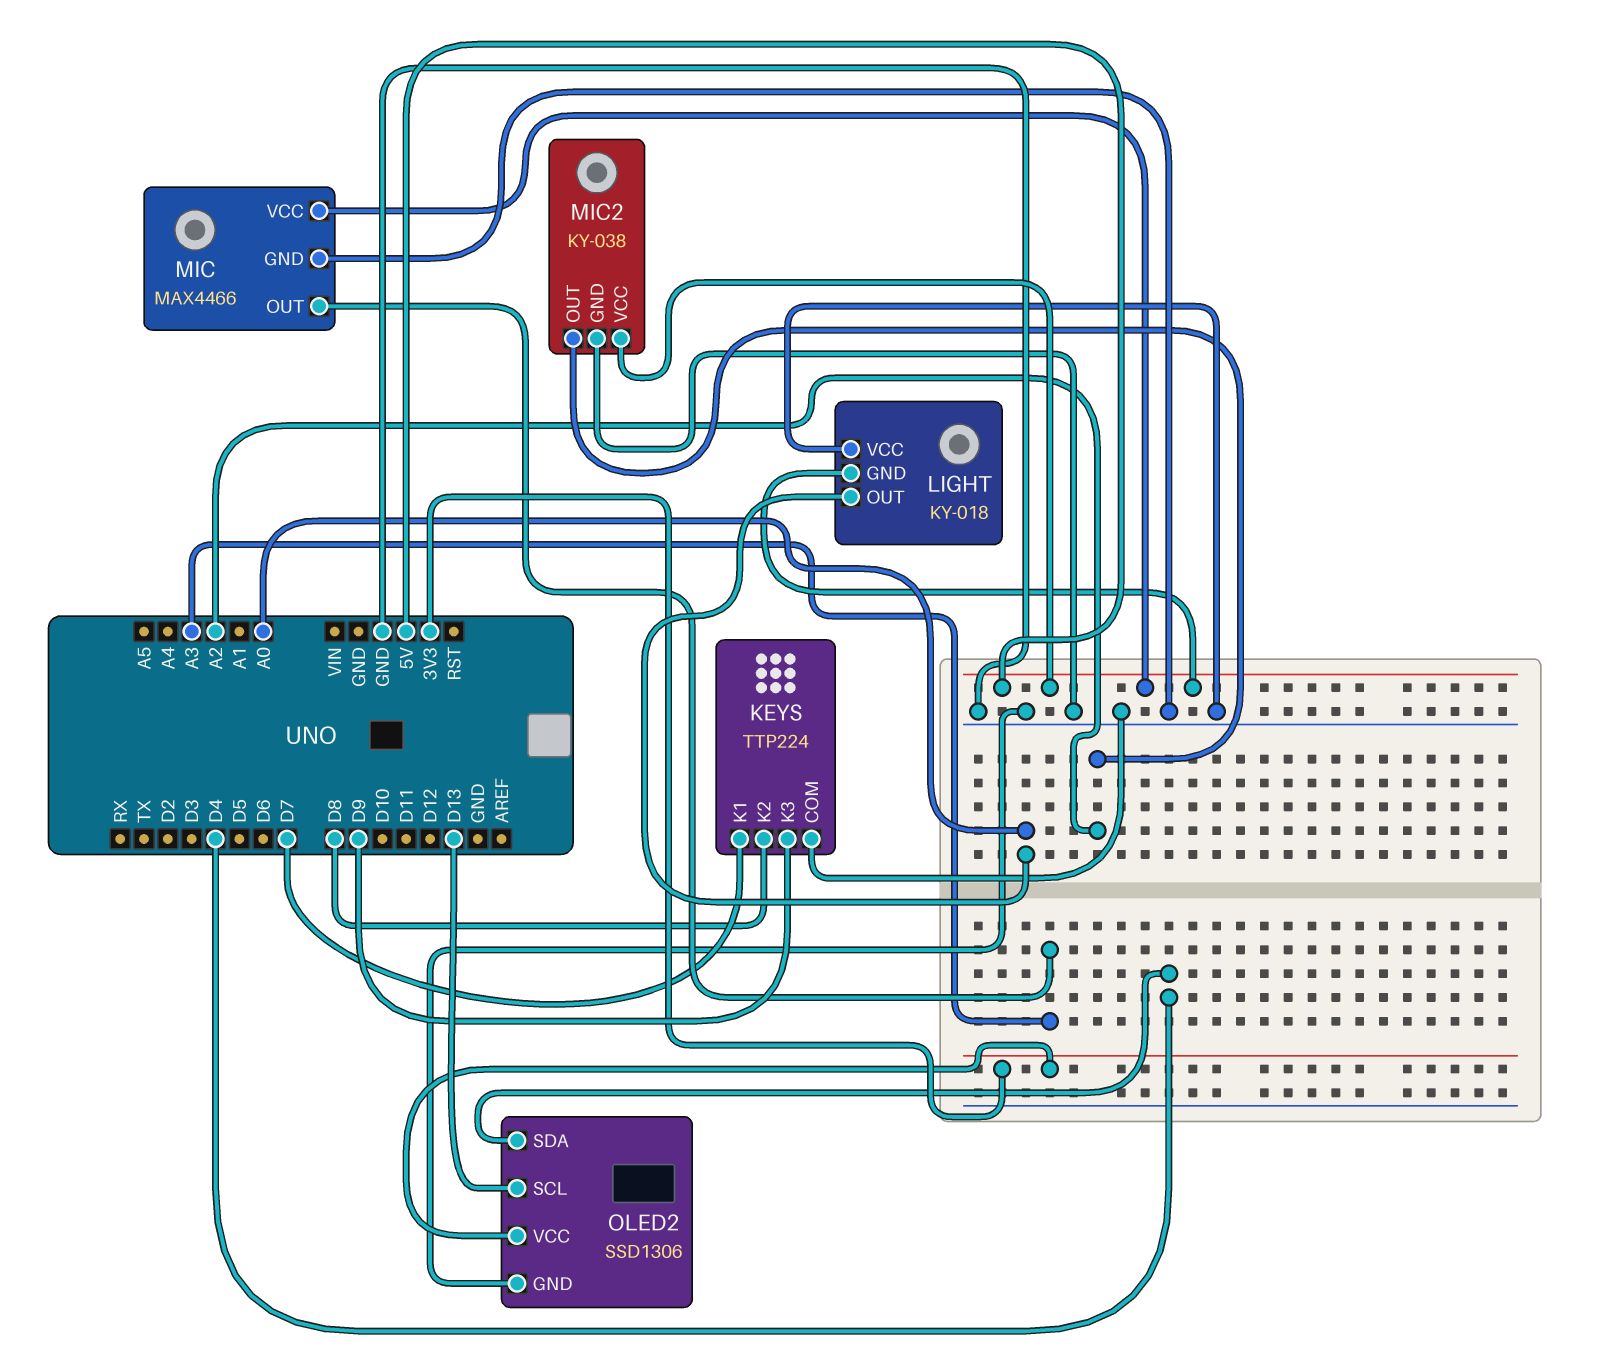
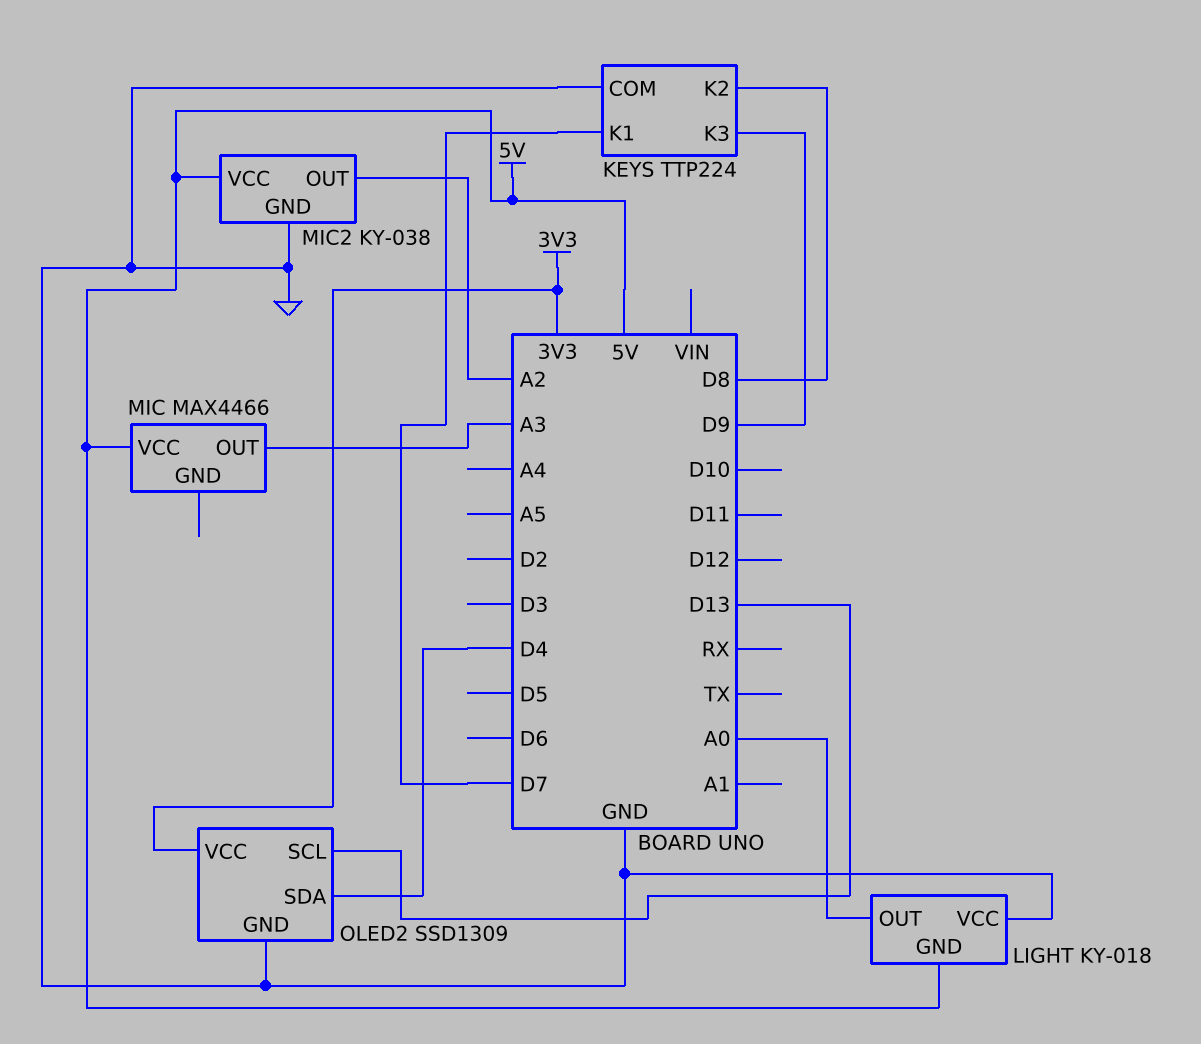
MIC pin GND: GND -> none
OLED2: SSD1306 -> SSD1309

